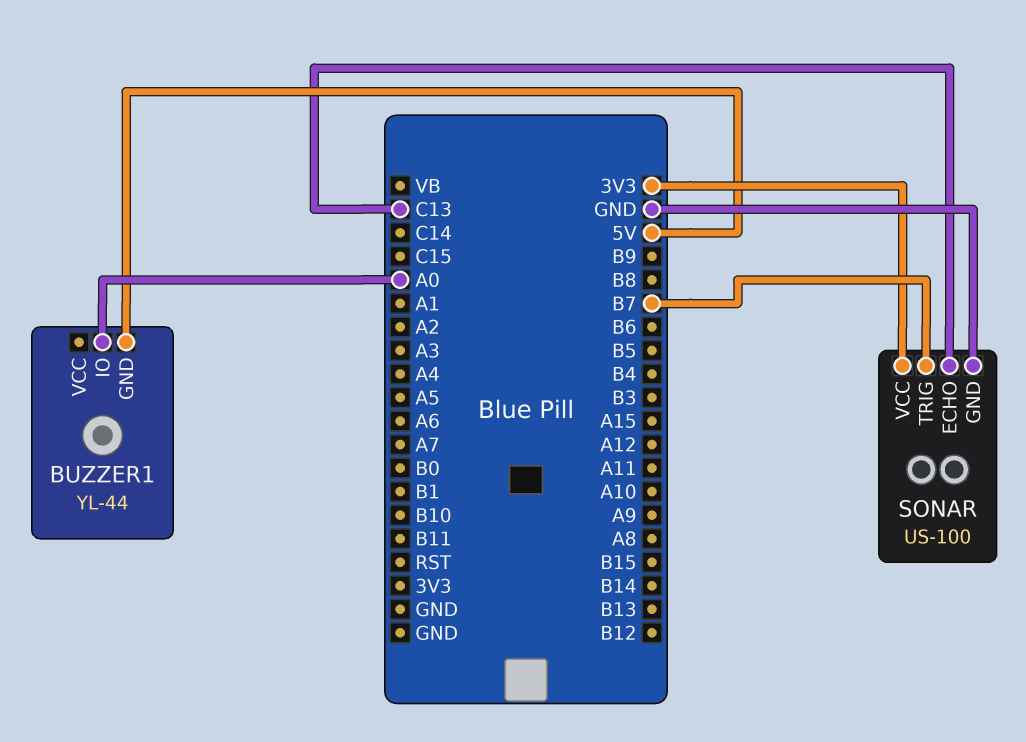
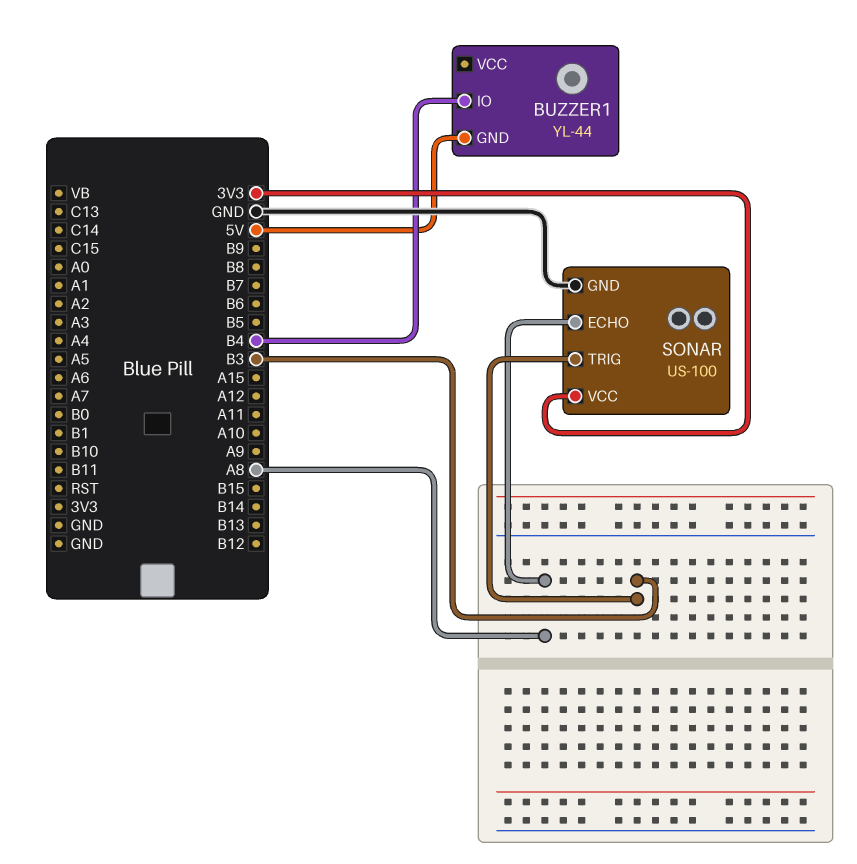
BUZZER1 pin IO: A0 -> B4
SONAR pin ECHO: C13 -> A8
SONAR pin TRIG: B7 -> B3

